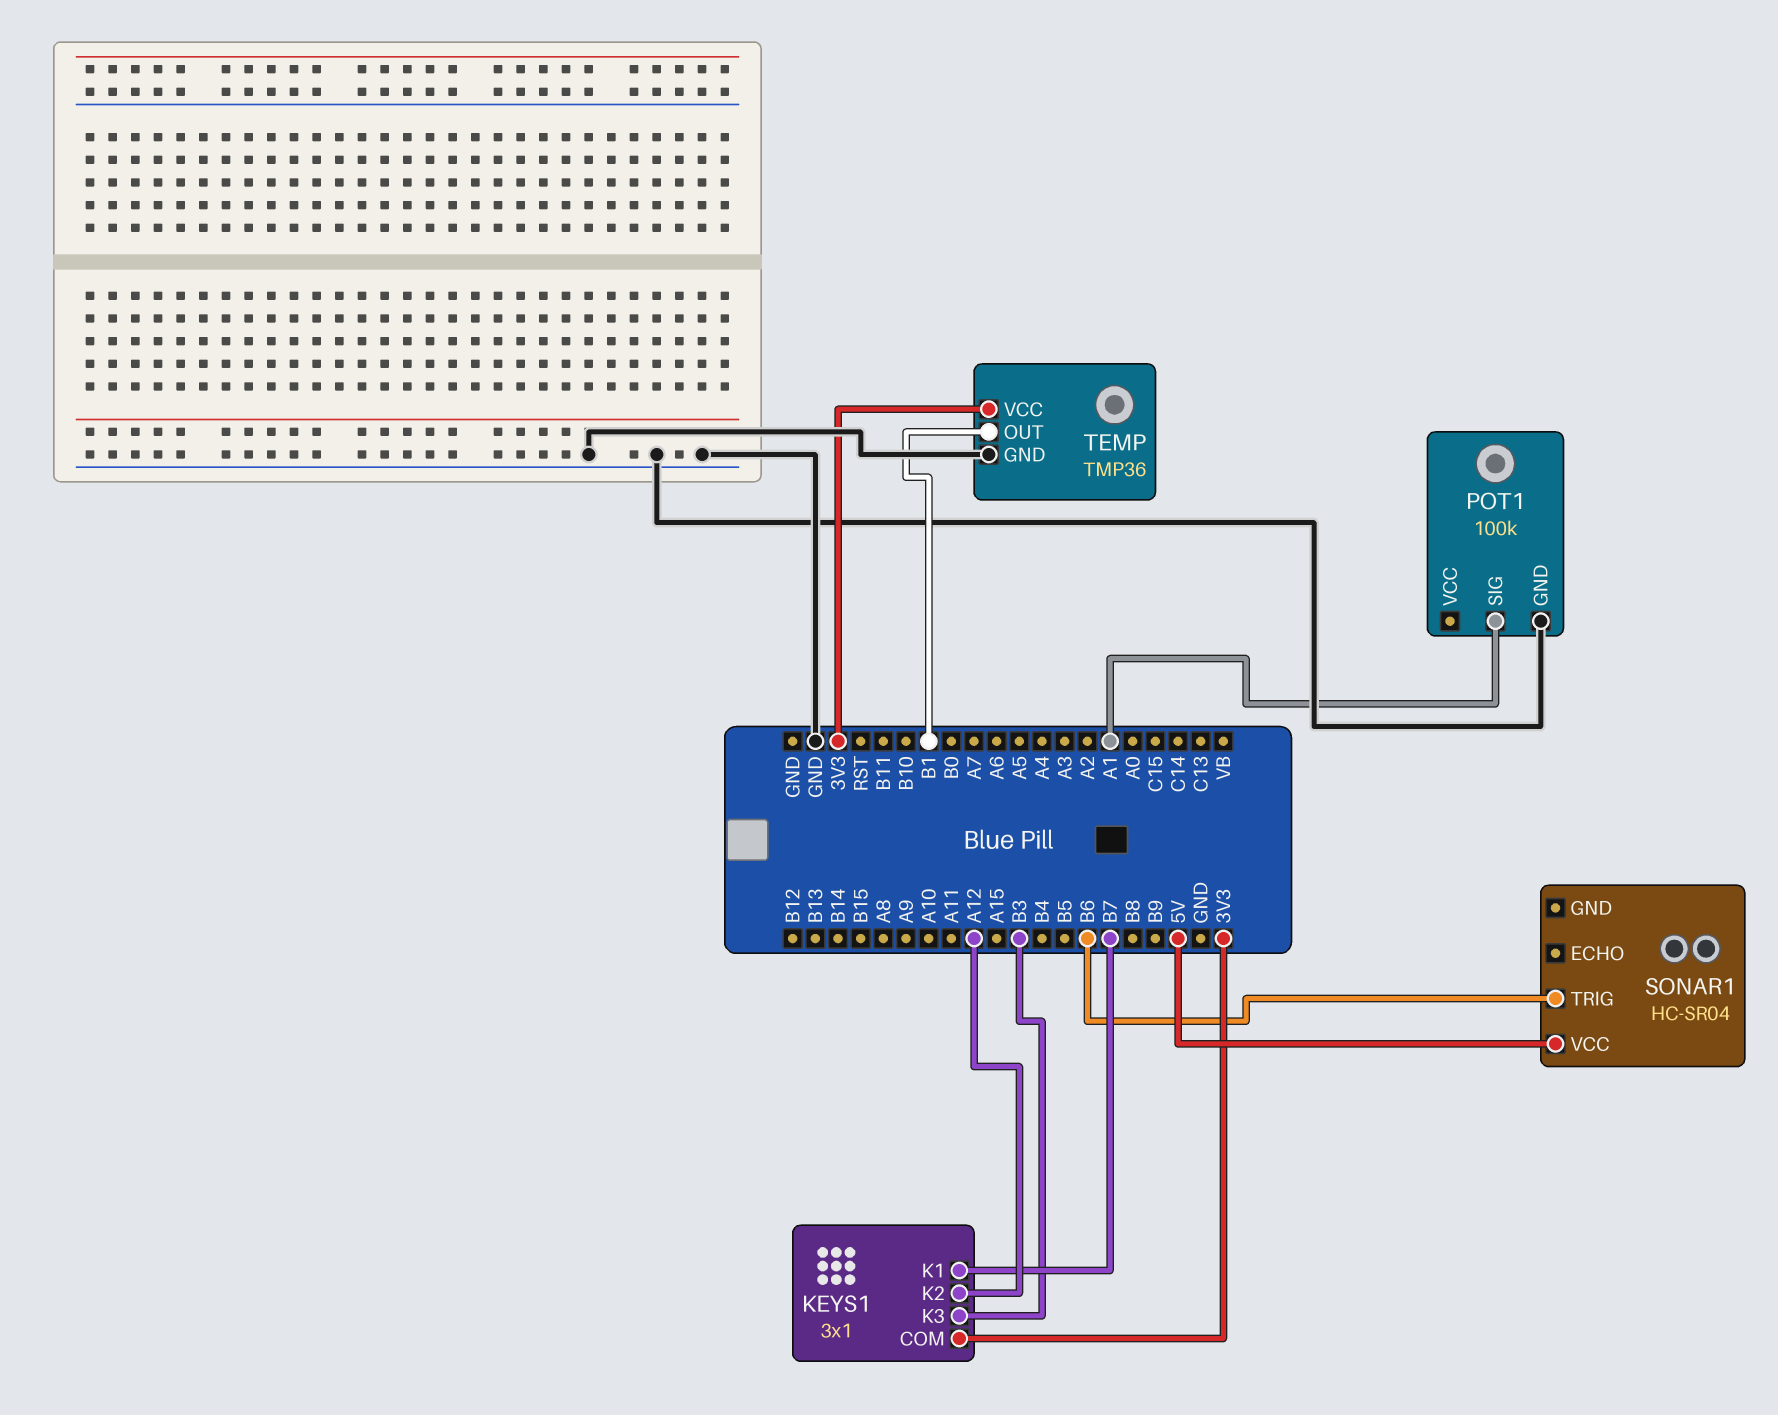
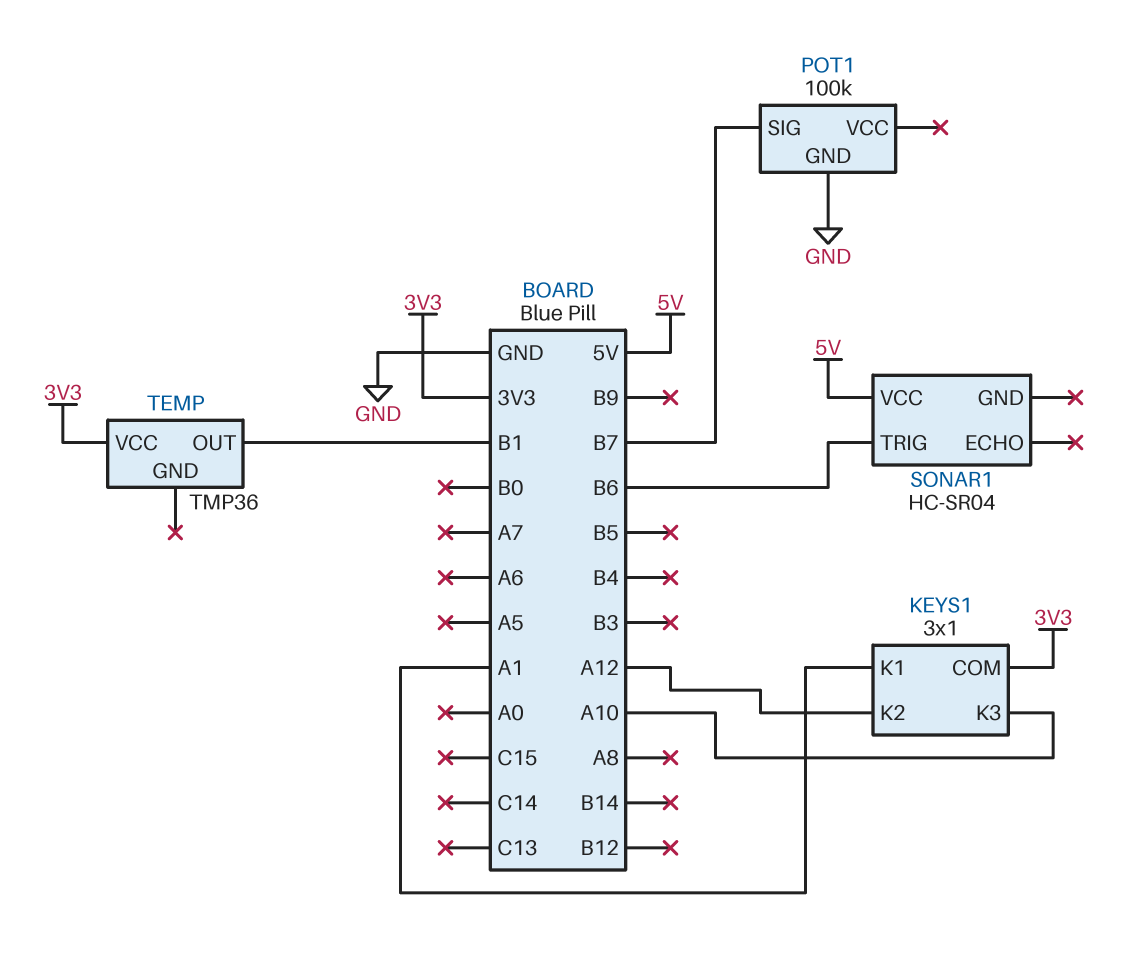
KEYS1 pin K1: B7 -> A1
KEYS1 pin K3: B3 -> A10
POT1 pin SIG: A1 -> B7
TEMP pin GND: GND -> none

